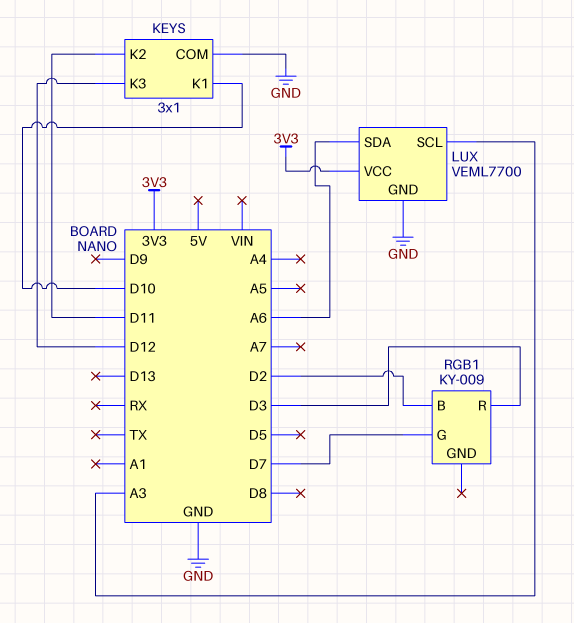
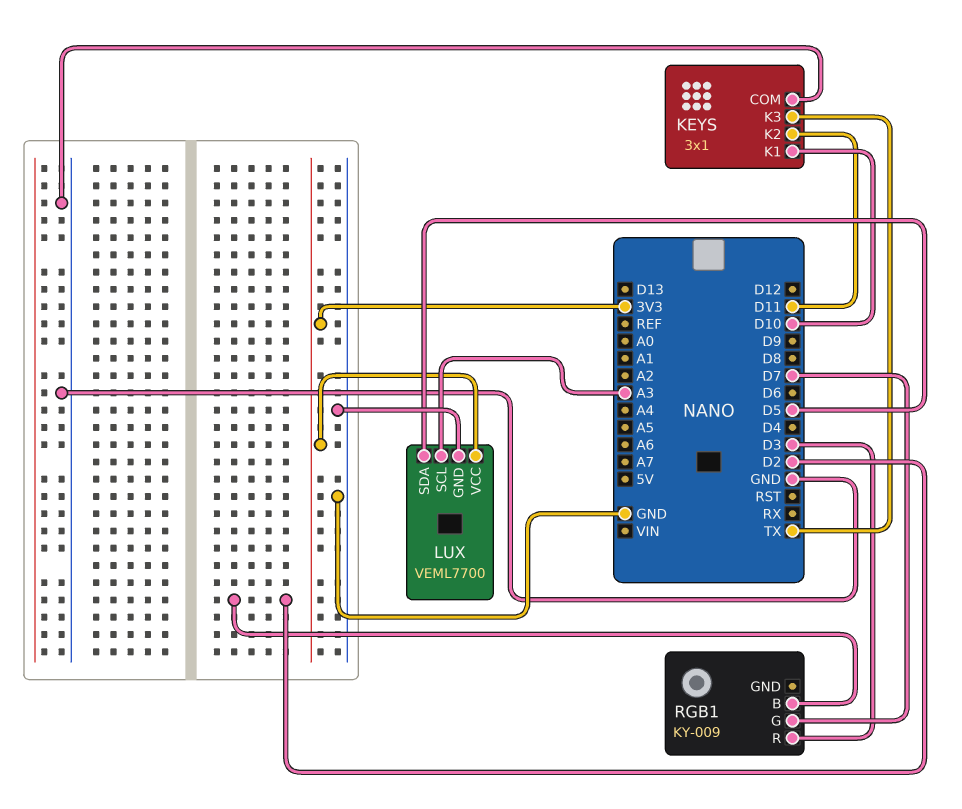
KEYS pin K3: D12 -> TX
LUX pin SDA: A6 -> D5

